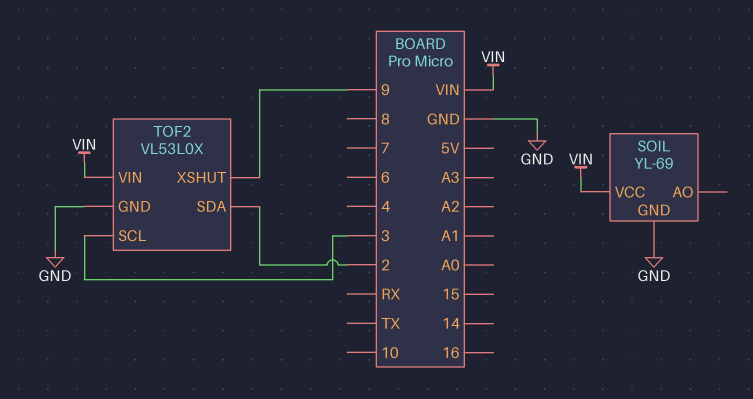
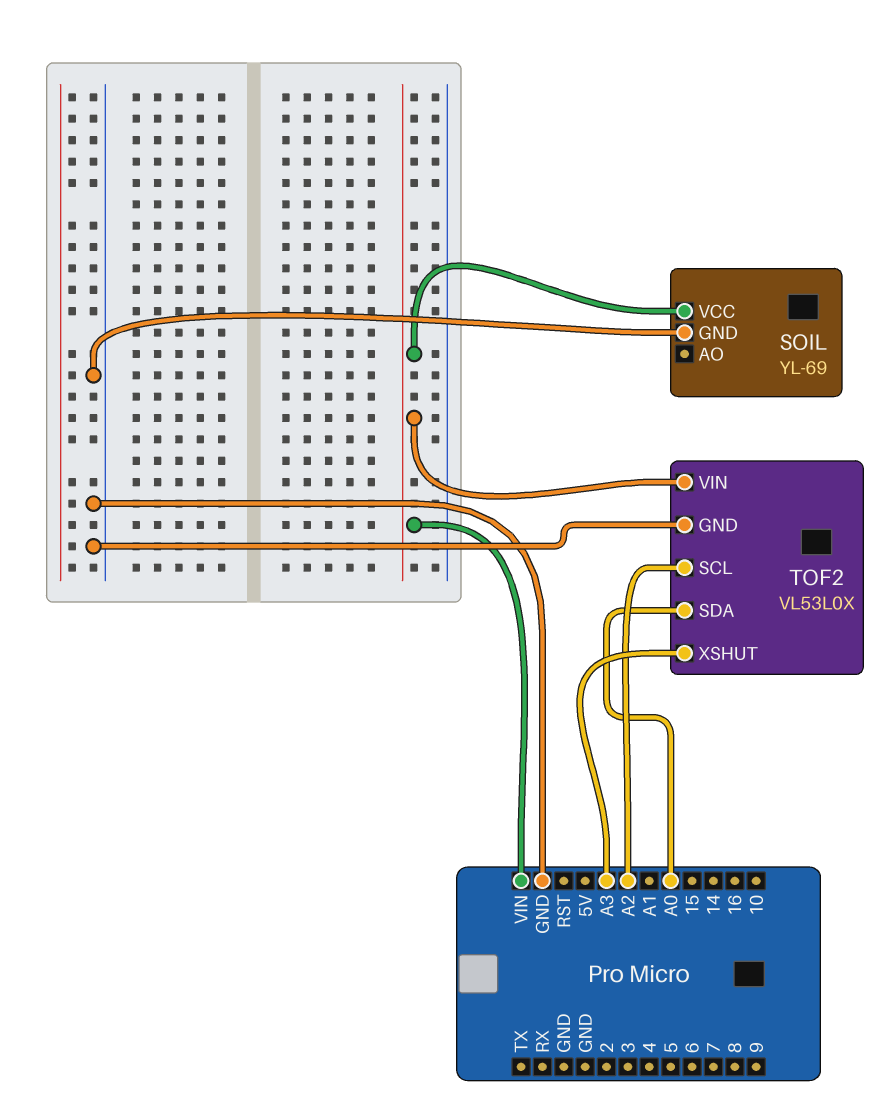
TOF2 pin SCL: 3 -> A2
TOF2 pin SDA: 2 -> A0
TOF2 pin XSHUT: 9 -> A3

